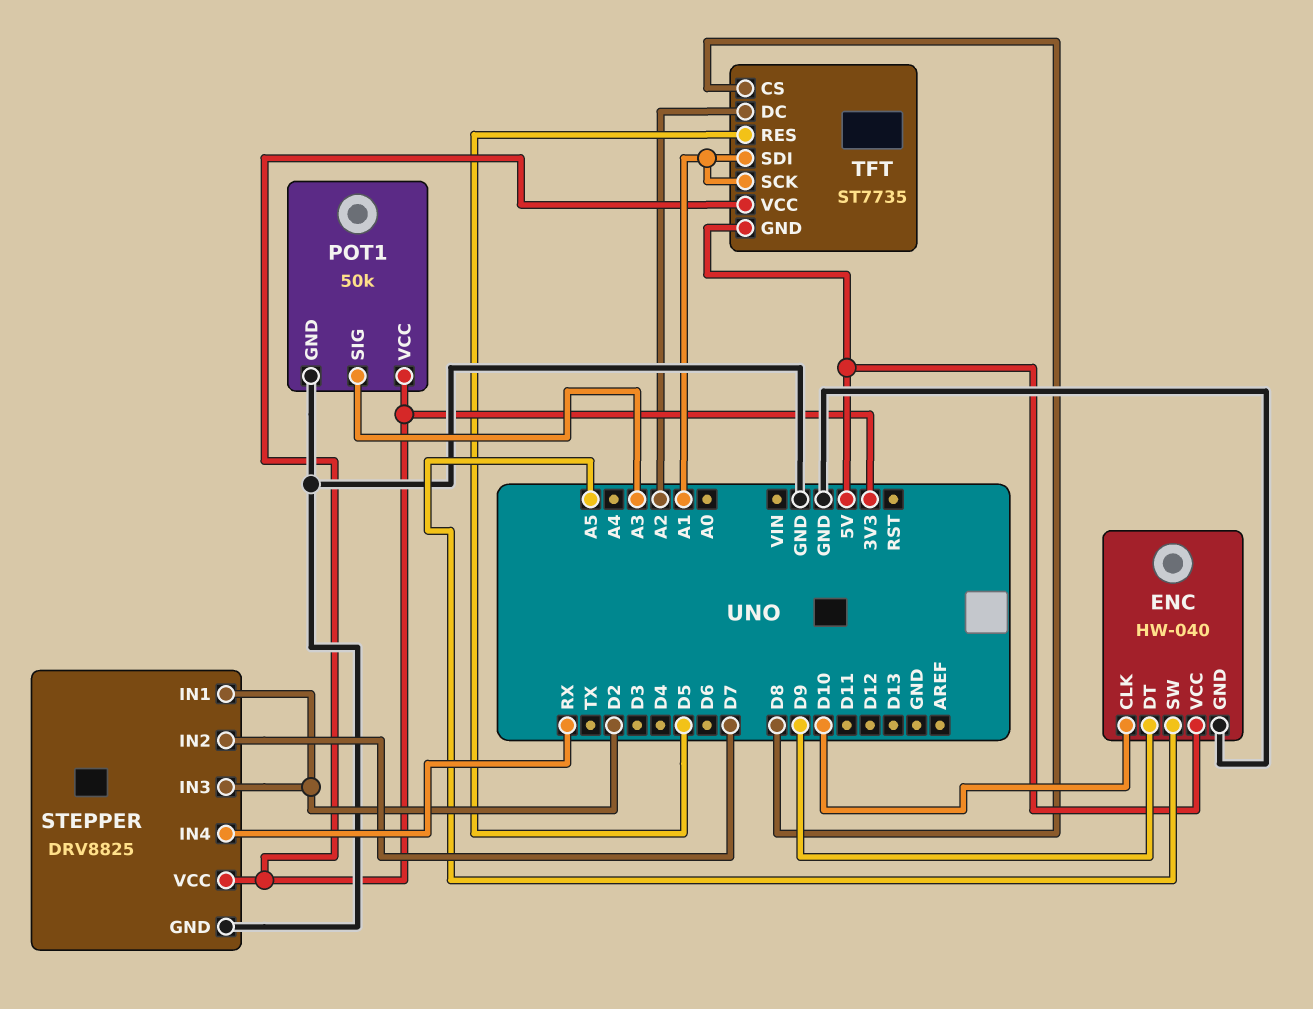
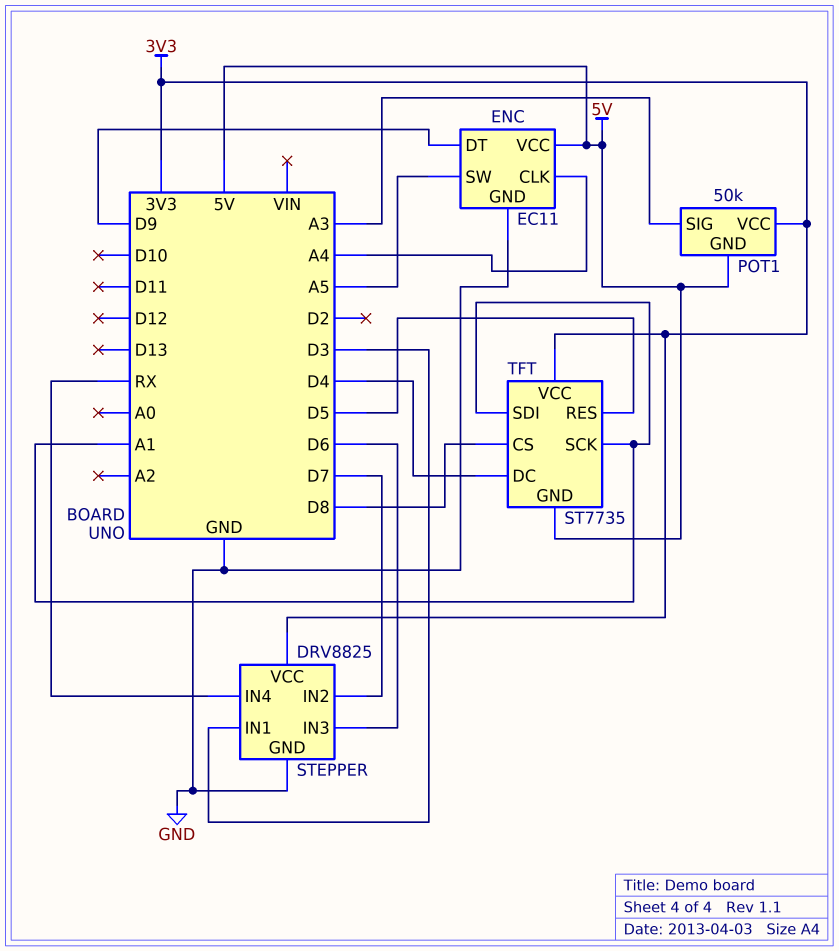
ENC: HW-040 -> EC11
ENC pin CLK: D10 -> A4
POT1 pin GND: GND -> 5V
STEPPER pin IN1: D2 -> D3
STEPPER pin IN3: D2 -> D6
TFT pin DC: A2 -> D4

